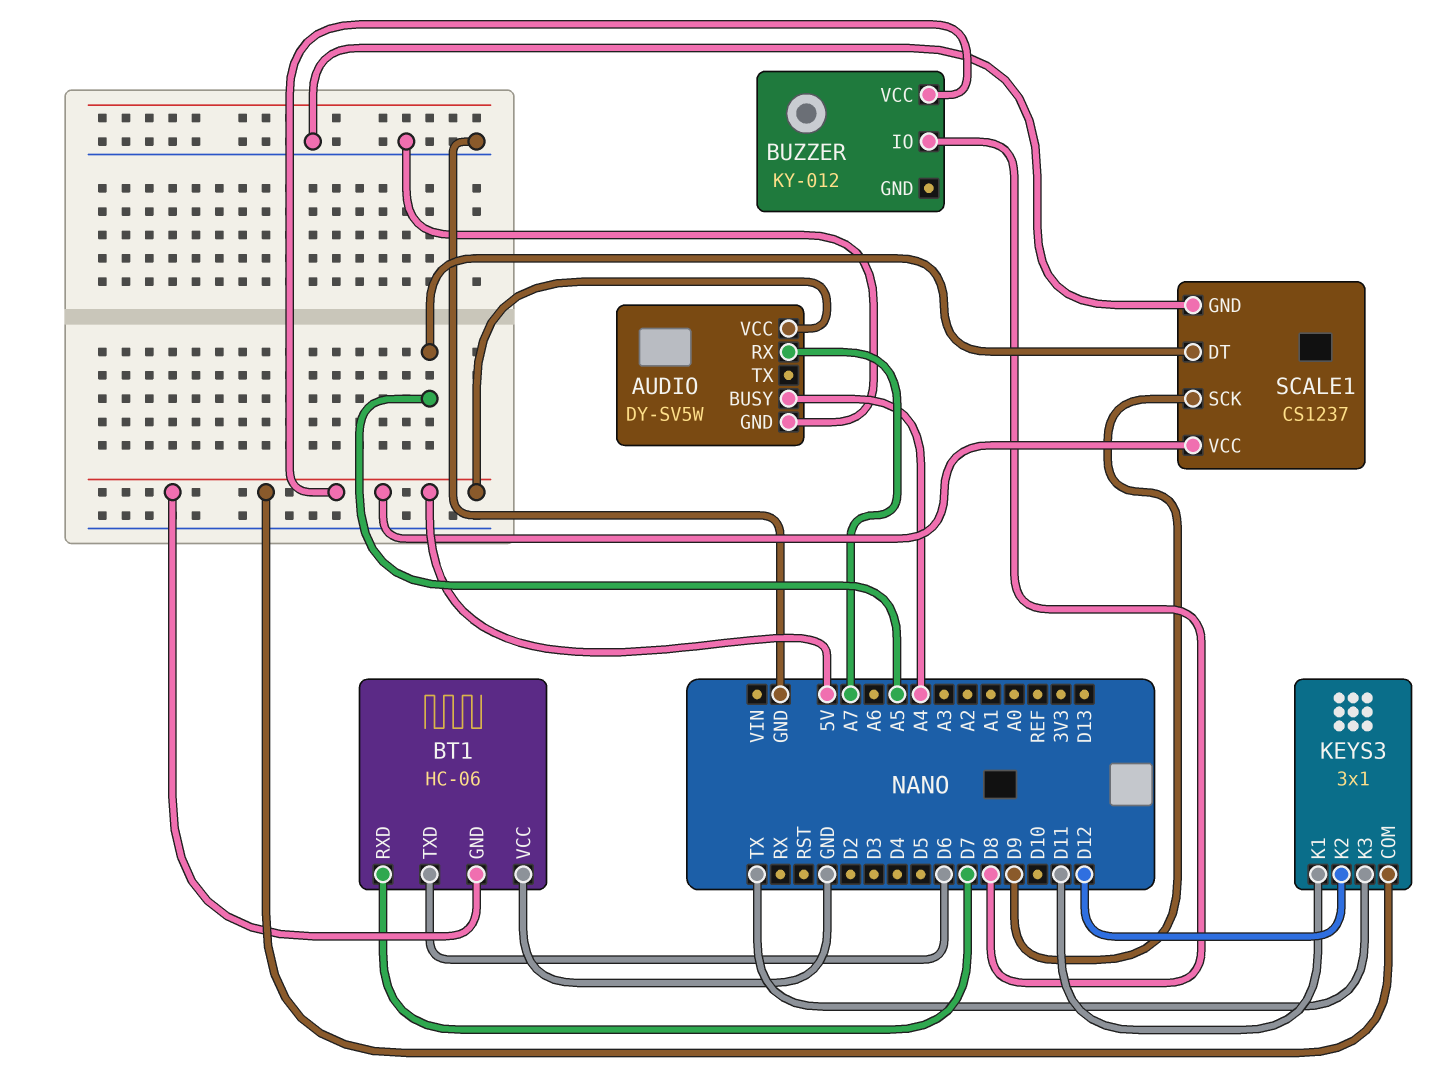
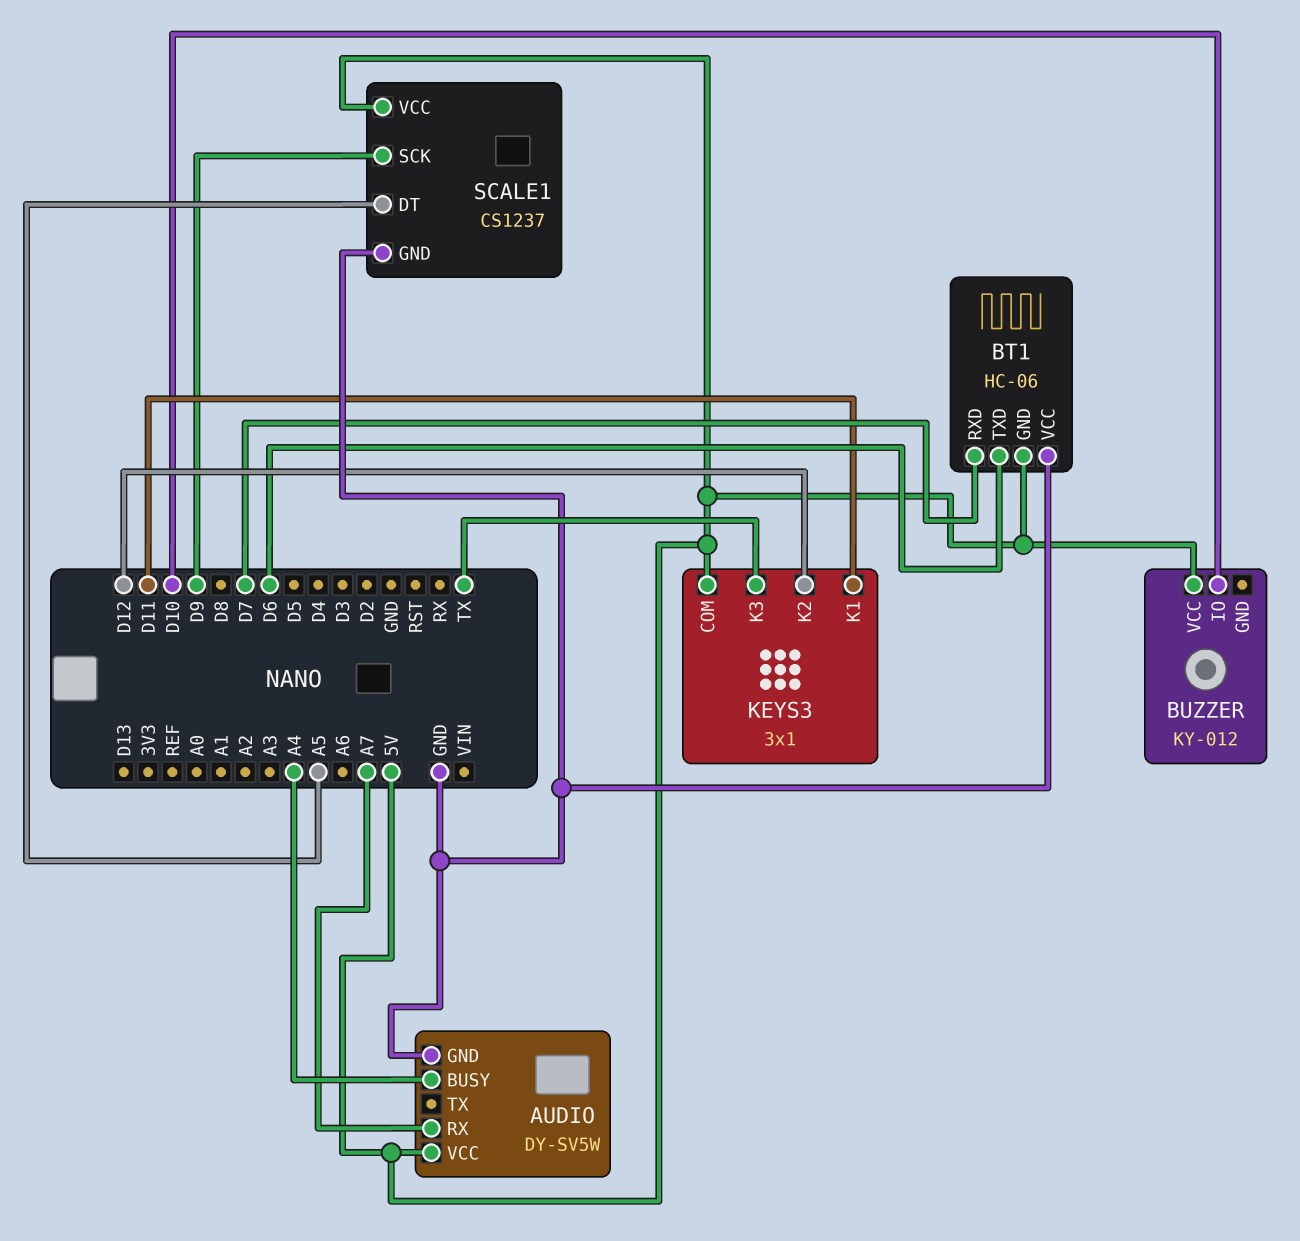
BUZZER pin IO: D8 -> D10

